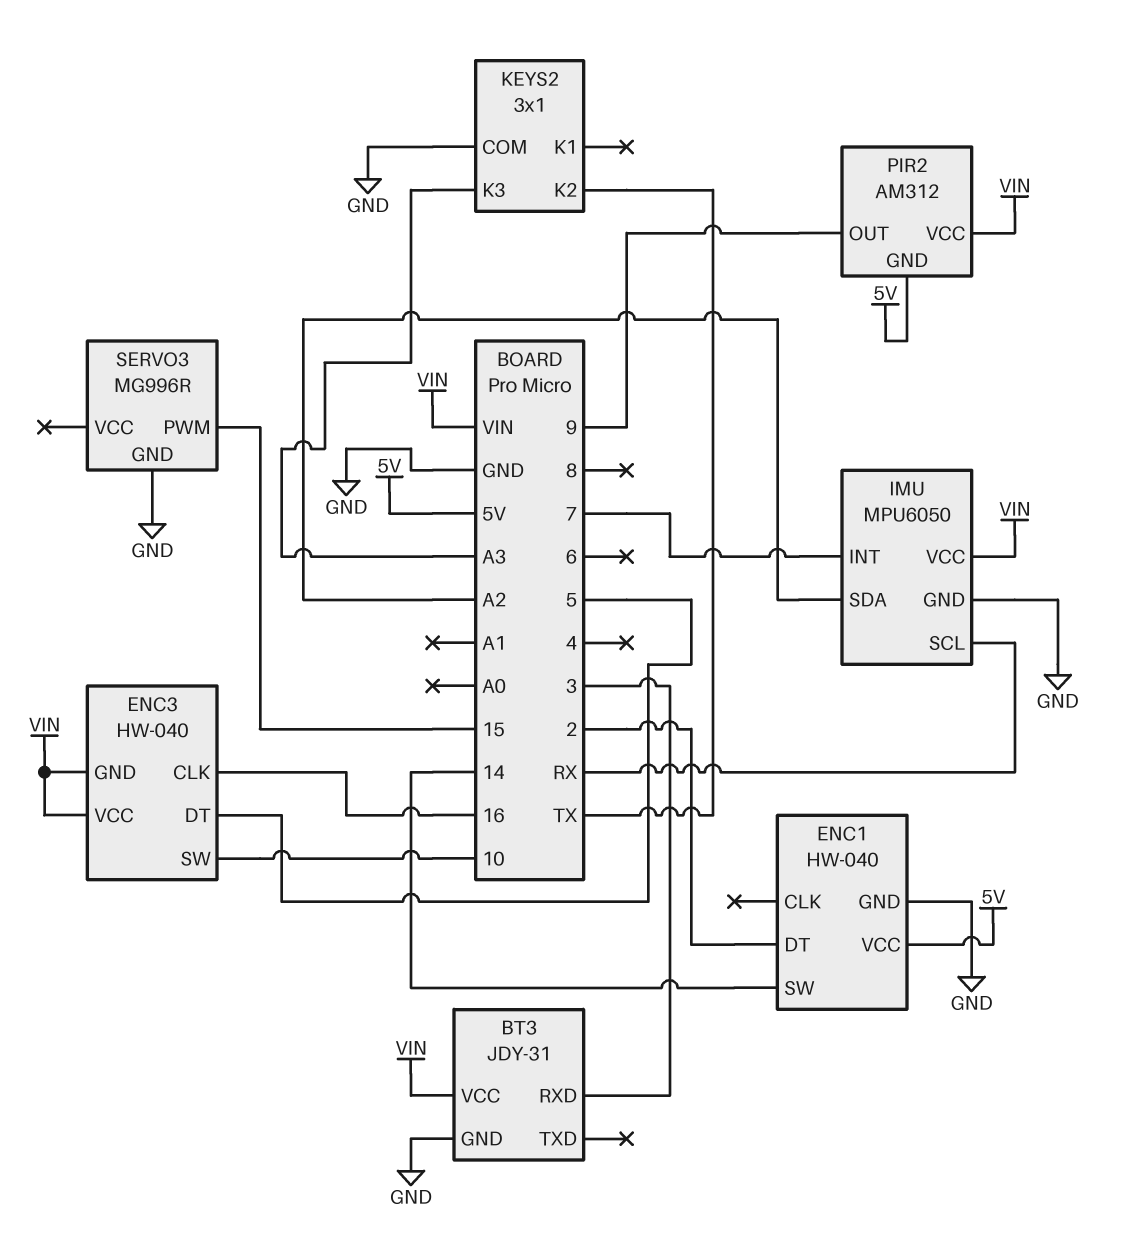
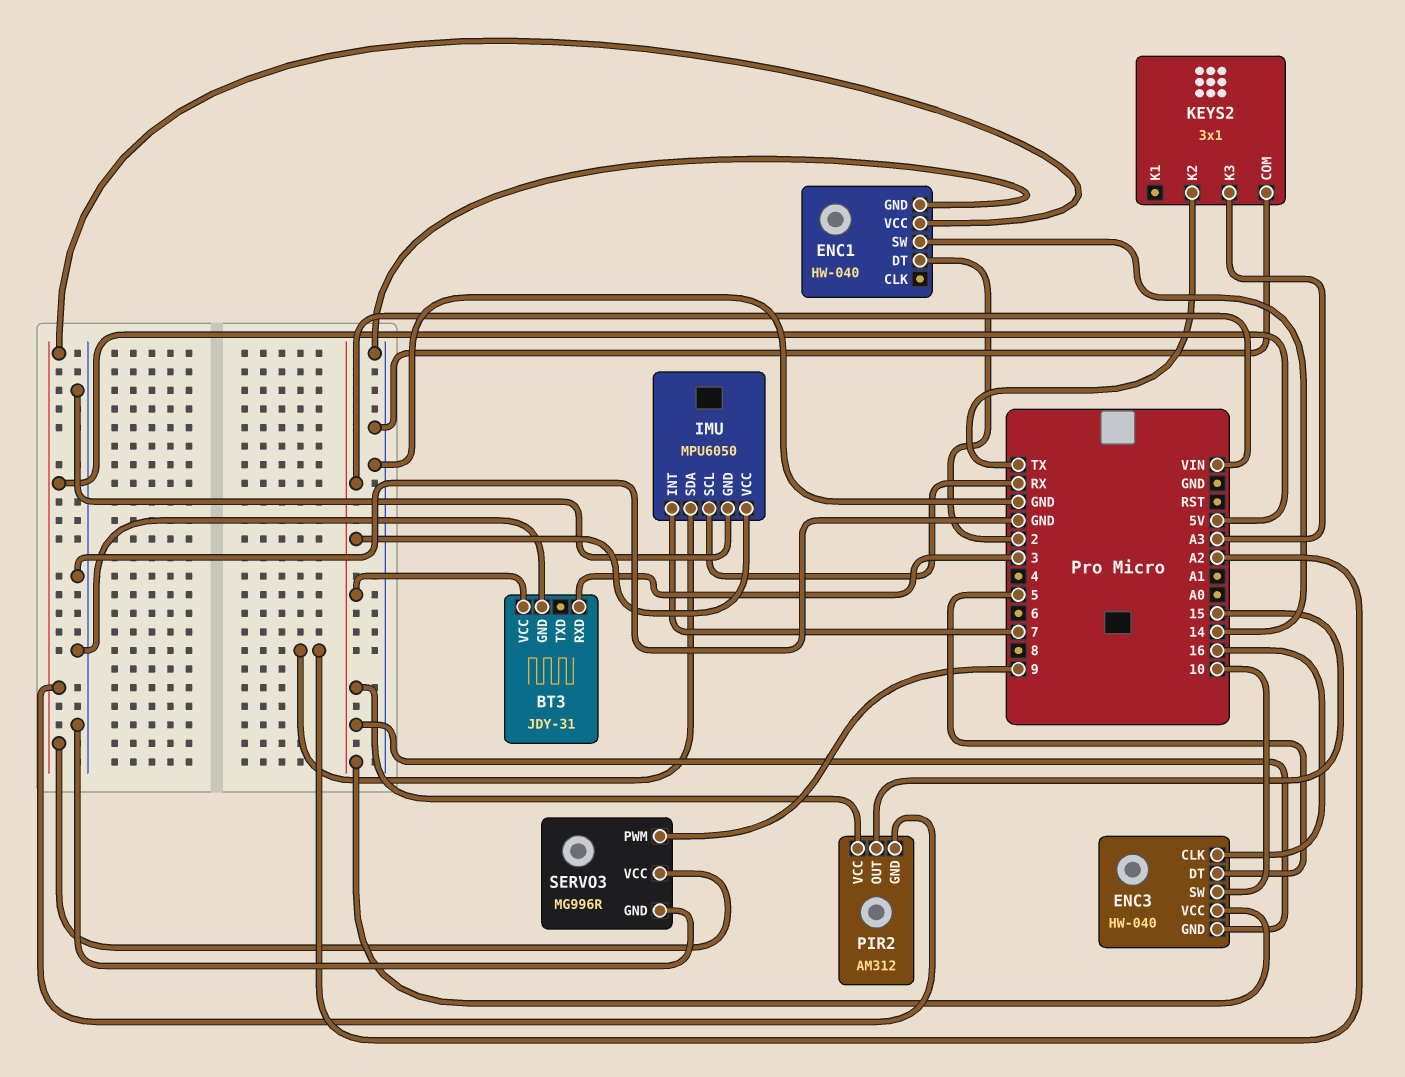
PIR2 pin OUT: 9 -> 15
SERVO3 pin PWM: 15 -> 9
SERVO3 pin VCC: none -> 5V

